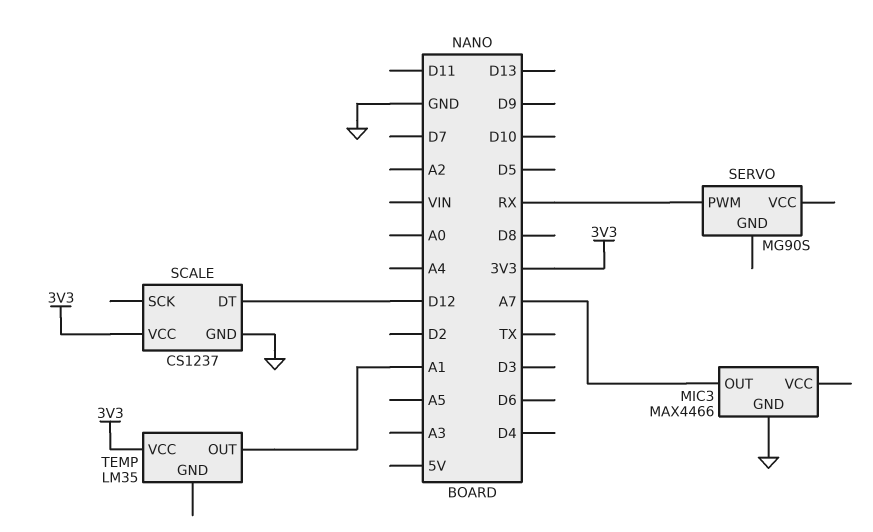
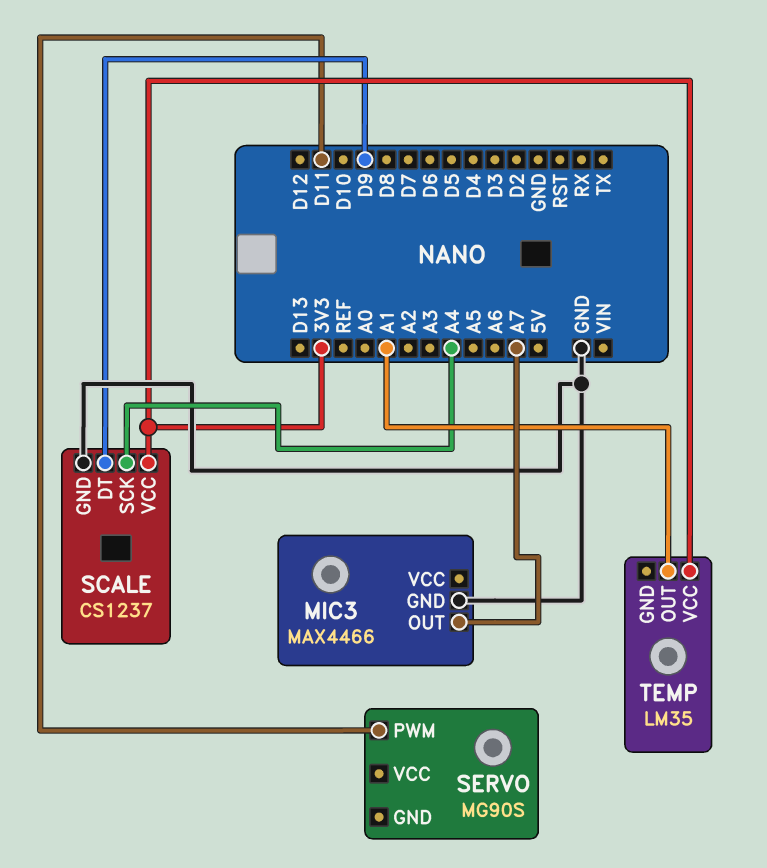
SCALE pin DT: D12 -> D9
SCALE pin SCK: none -> A4
SERVO pin PWM: RX -> D11

